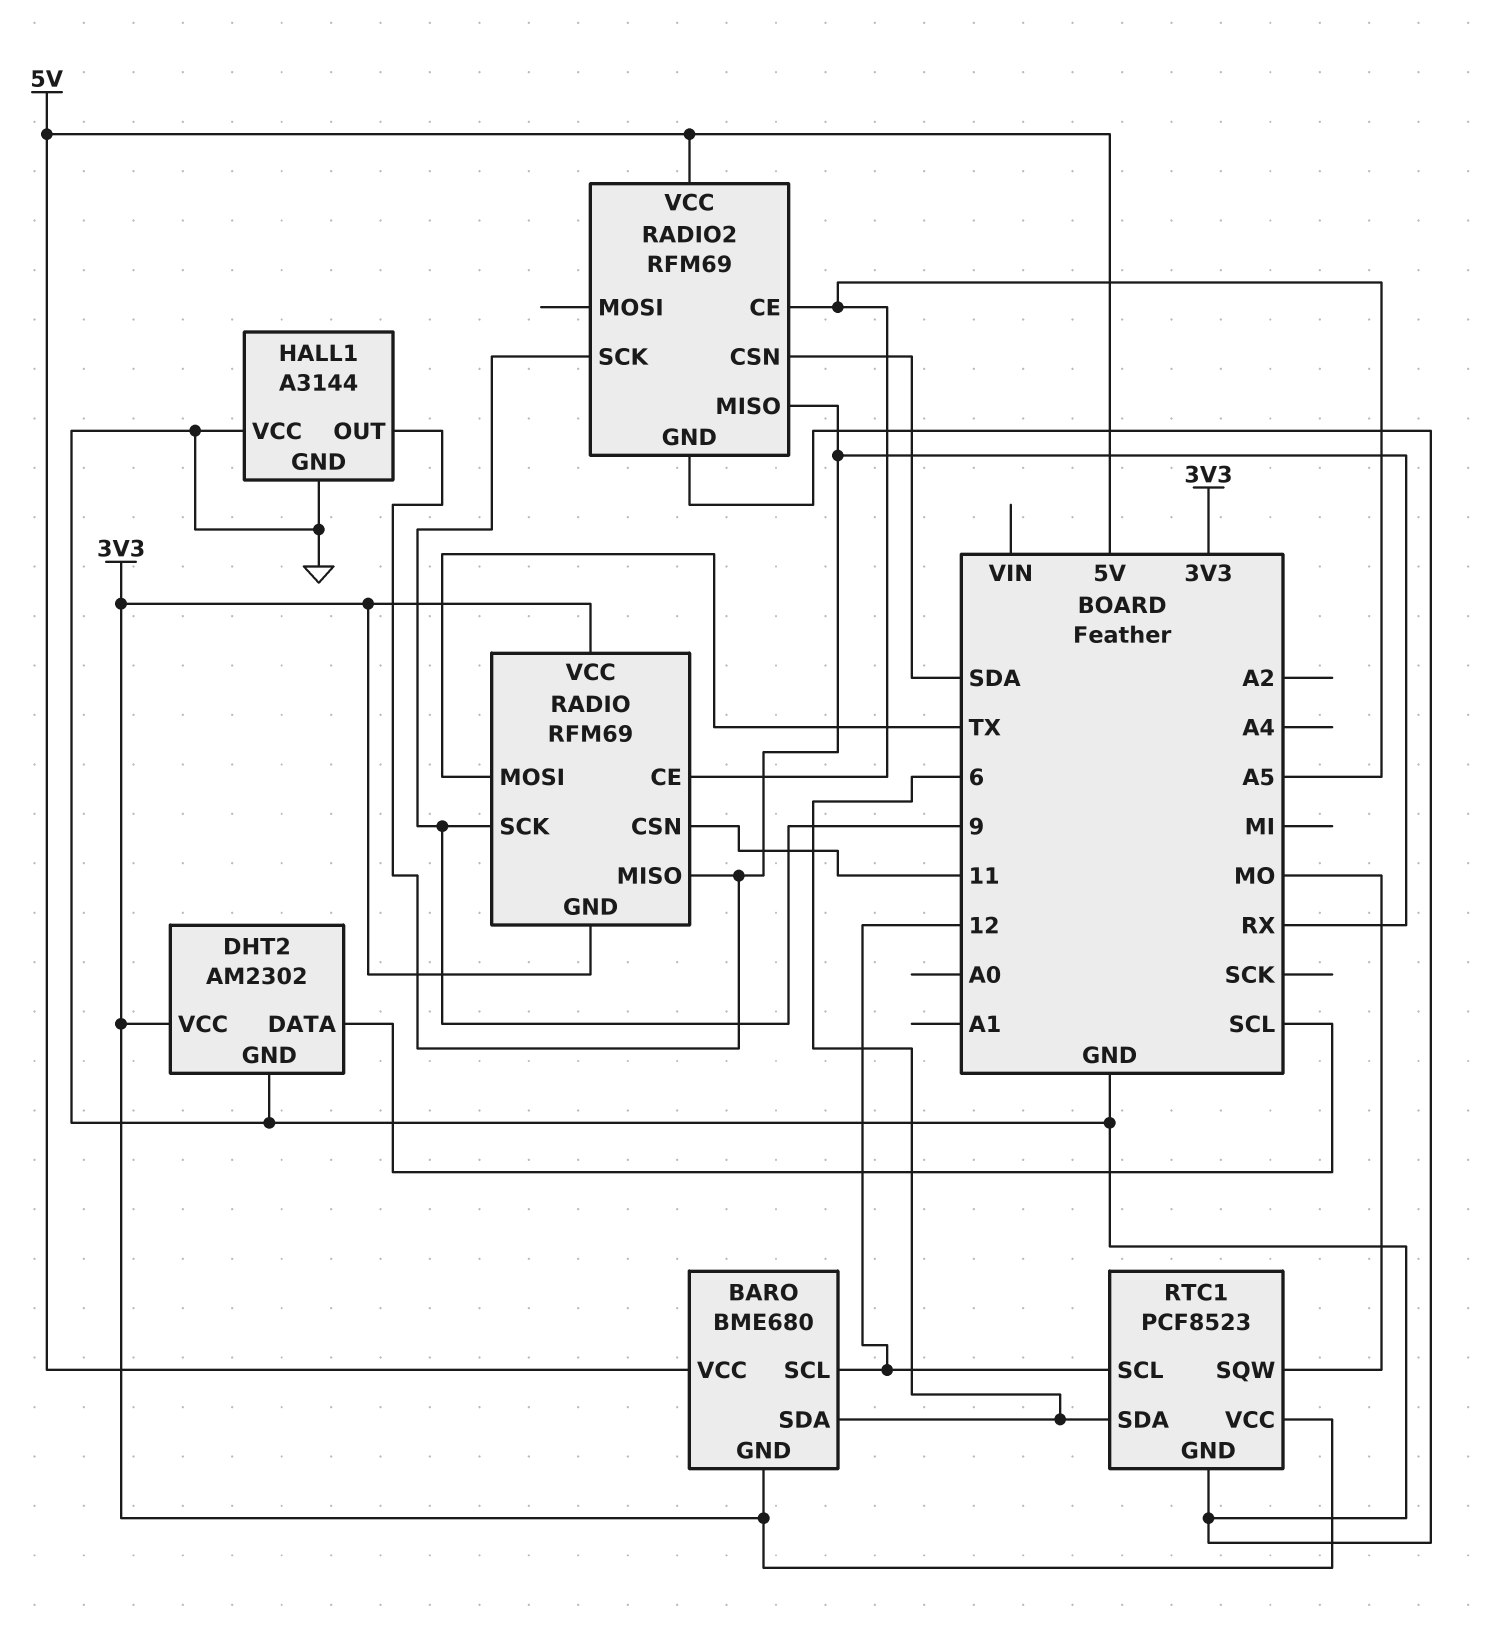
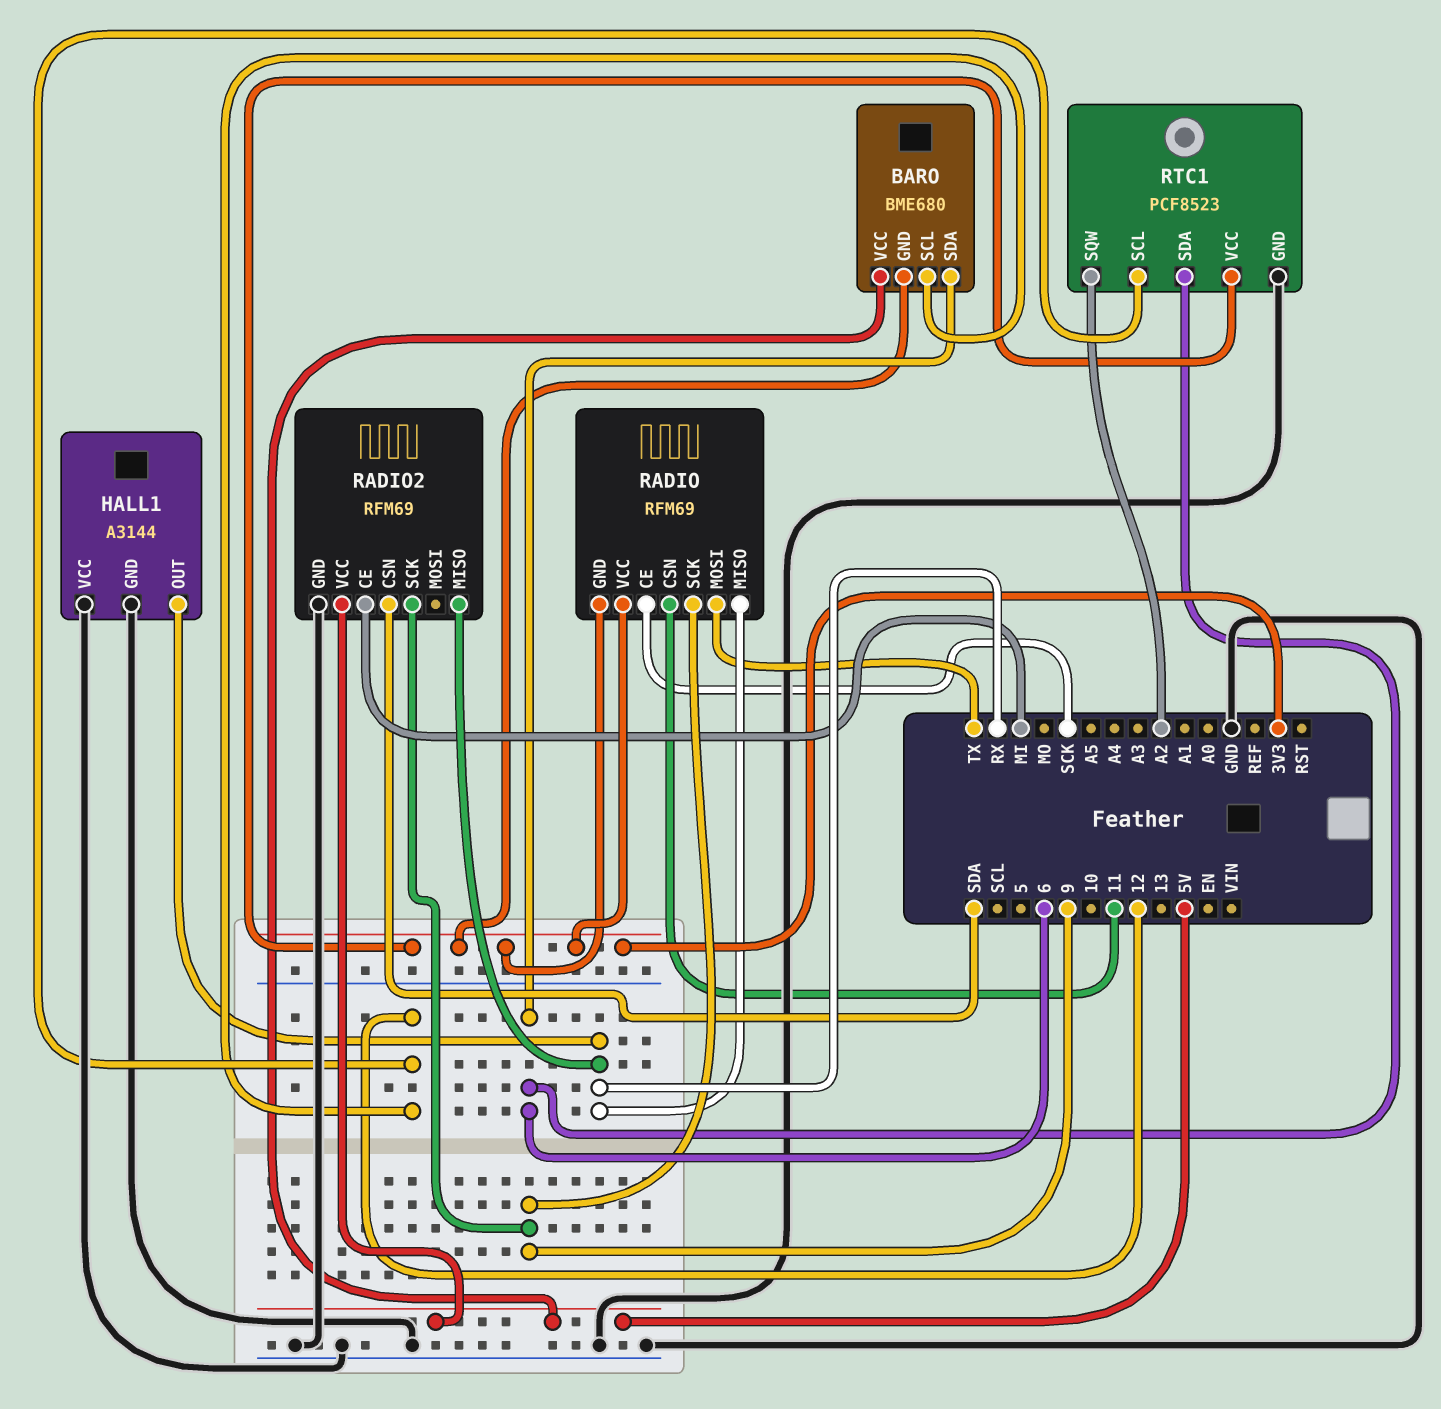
DHT2: AM2302 -> none
DHT2 pin DATA: SCL -> none
DHT2 pin GND: GND -> none
DHT2 pin VCC: 3V3 -> none
RADIO pin CE: A5 -> SCK
RADIO2 pin CE: A5 -> MI
RTC1 pin SQW: MO -> A2

